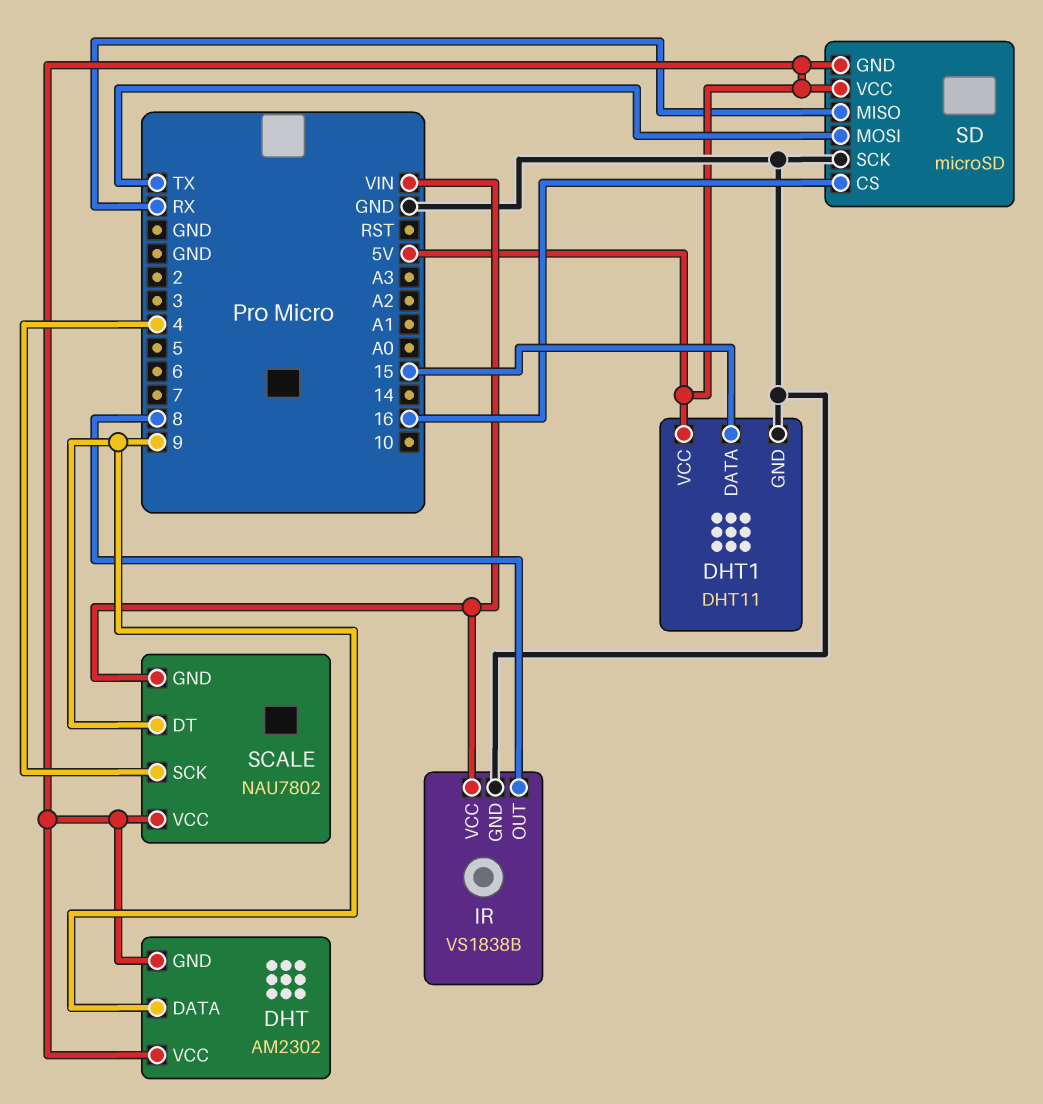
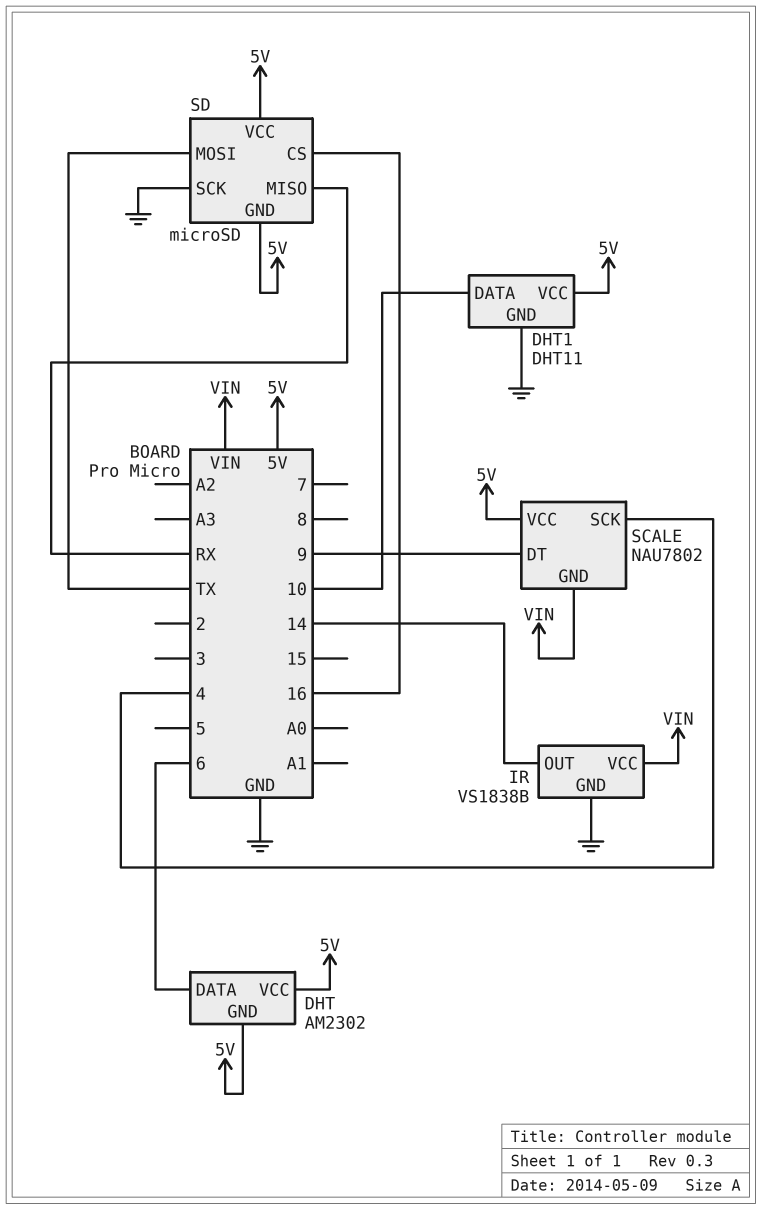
DHT pin DATA: 9 -> 6
DHT1 pin DATA: 15 -> 10
IR pin OUT: 8 -> 14

